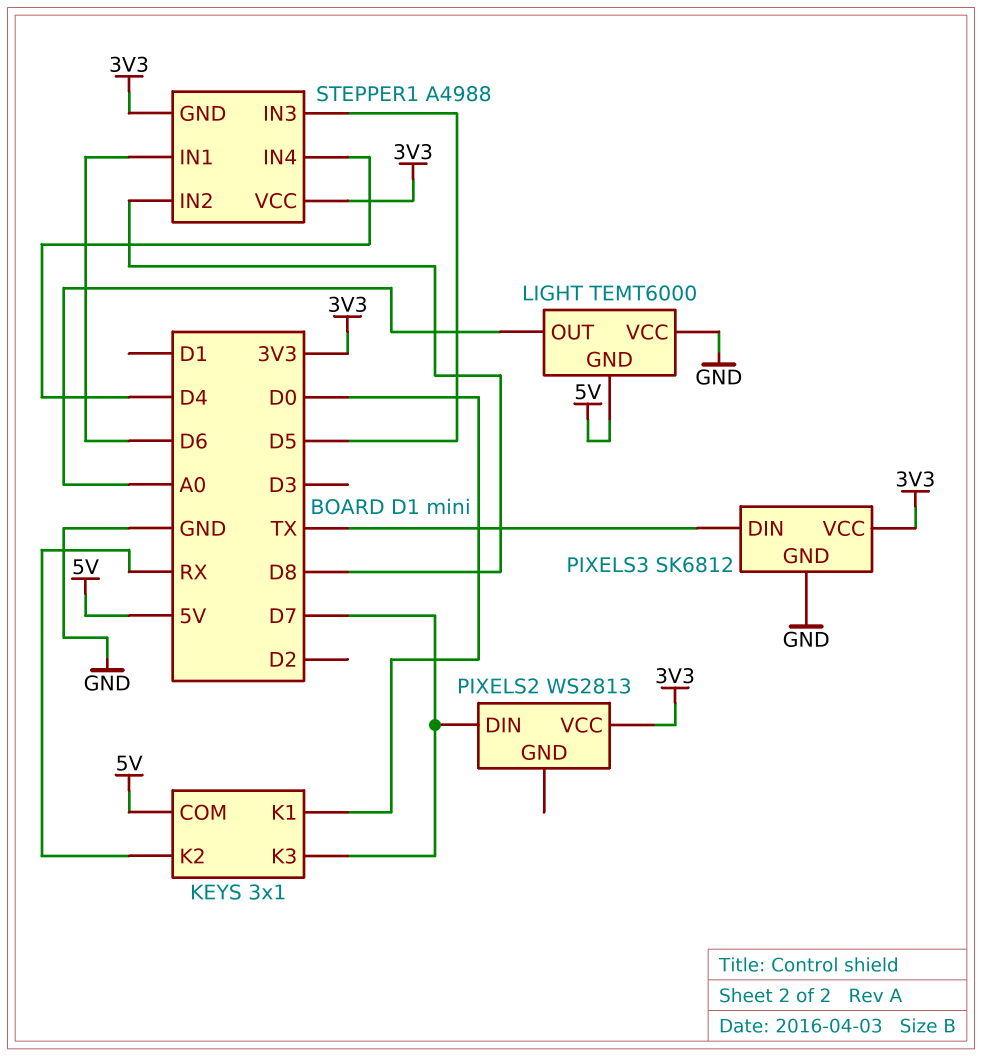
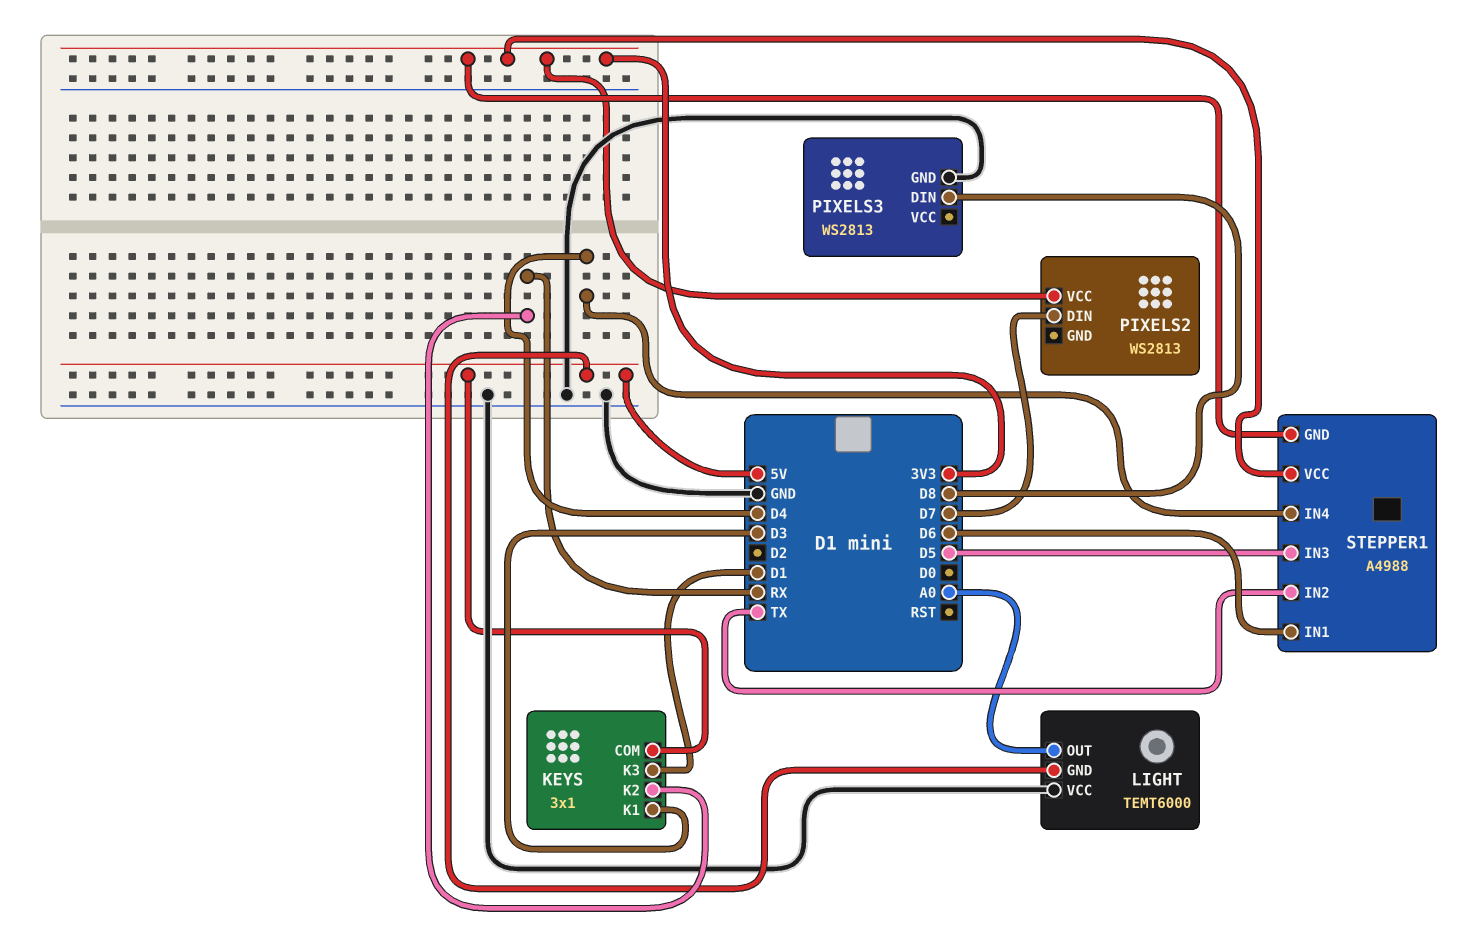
KEYS pin K1: D0 -> D3
KEYS pin K3: D7 -> D1
PIXELS3: SK6812 -> WS2813
PIXELS3 pin DIN: TX -> D8
PIXELS3 pin VCC: 3V3 -> none
STEPPER1 pin IN2: D8 -> TX

